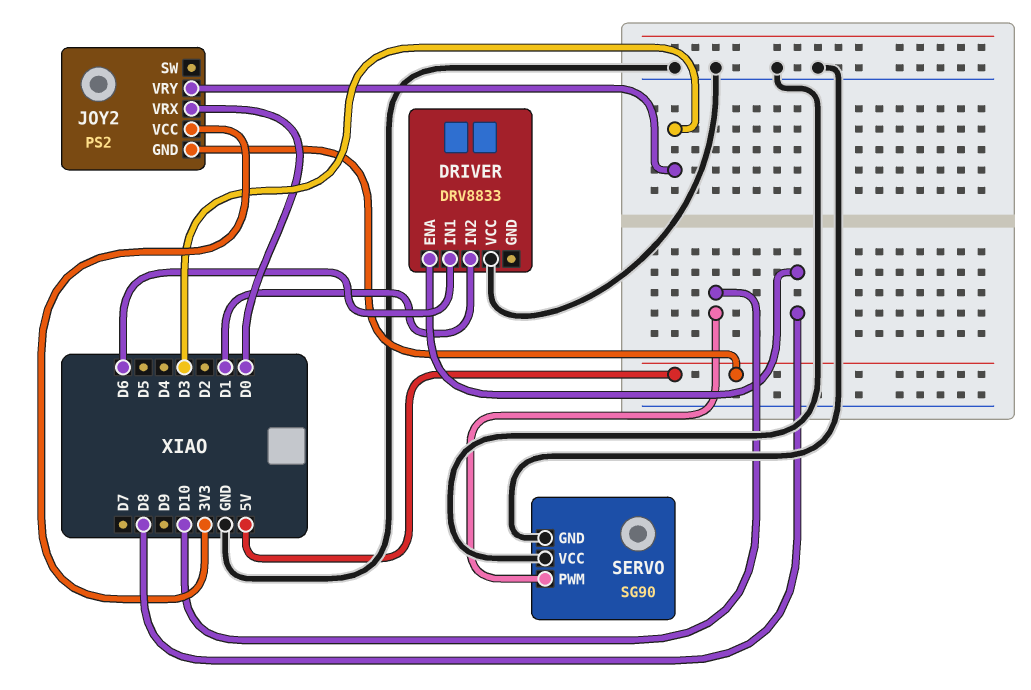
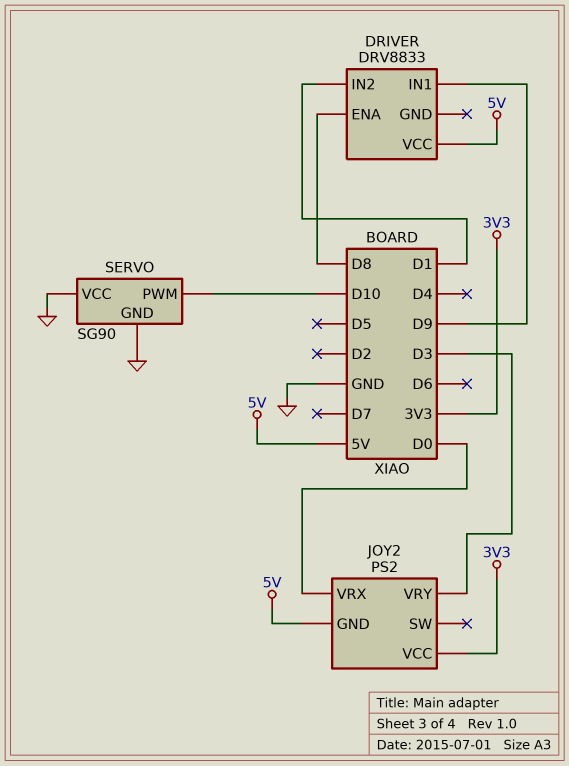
DRIVER pin IN1: D6 -> D9
DRIVER pin VCC: GND -> 5V

